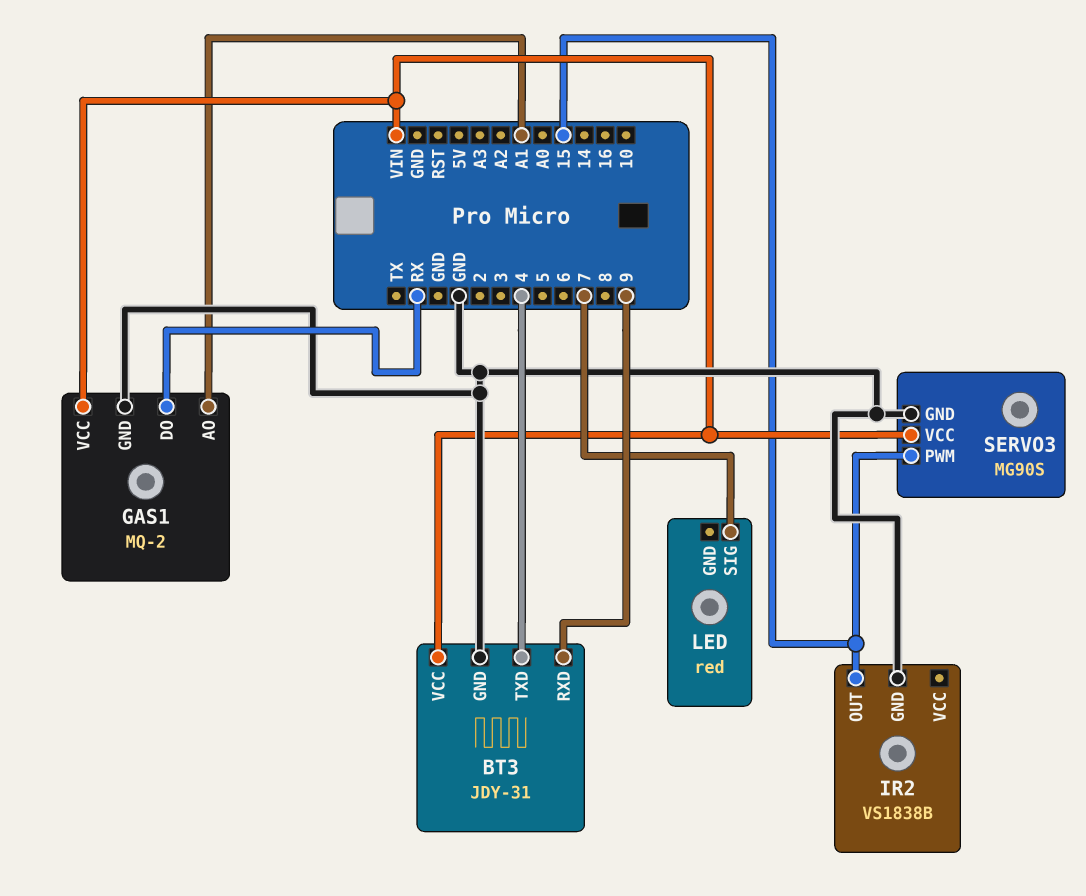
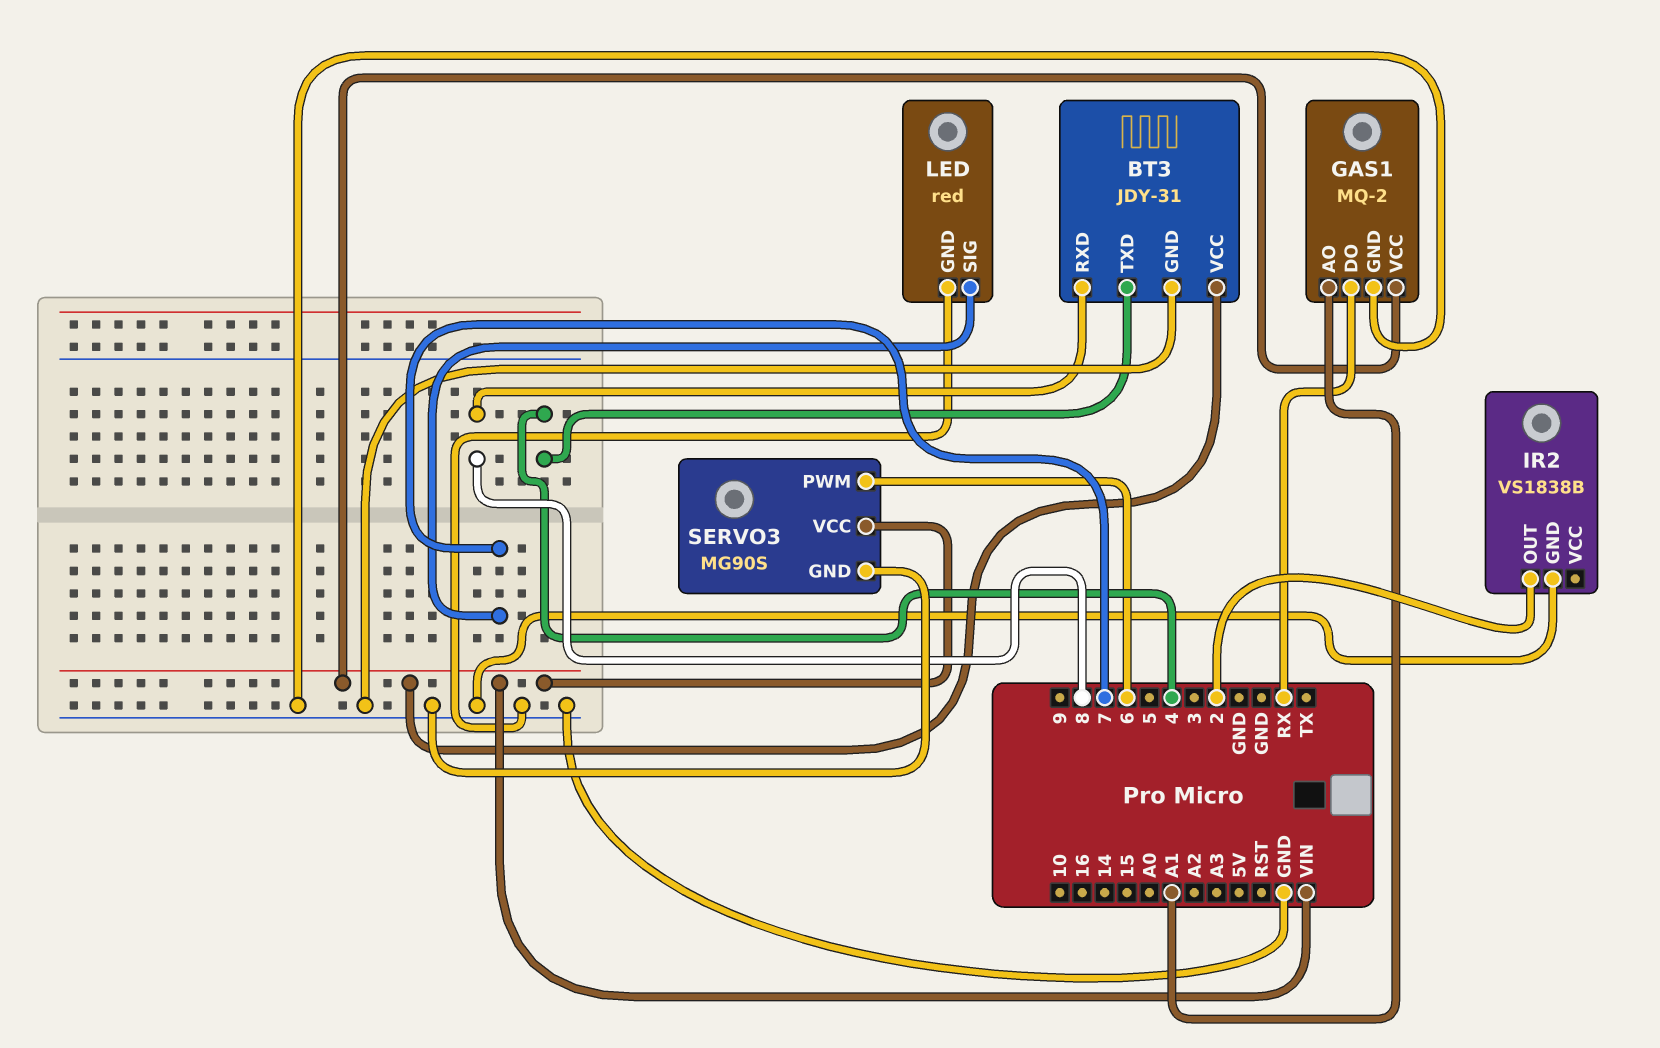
BT3 pin RXD: 9 -> 8
IR2 pin OUT: 15 -> 2
LED pin GND: none -> GND
SERVO3 pin PWM: 15 -> 6

